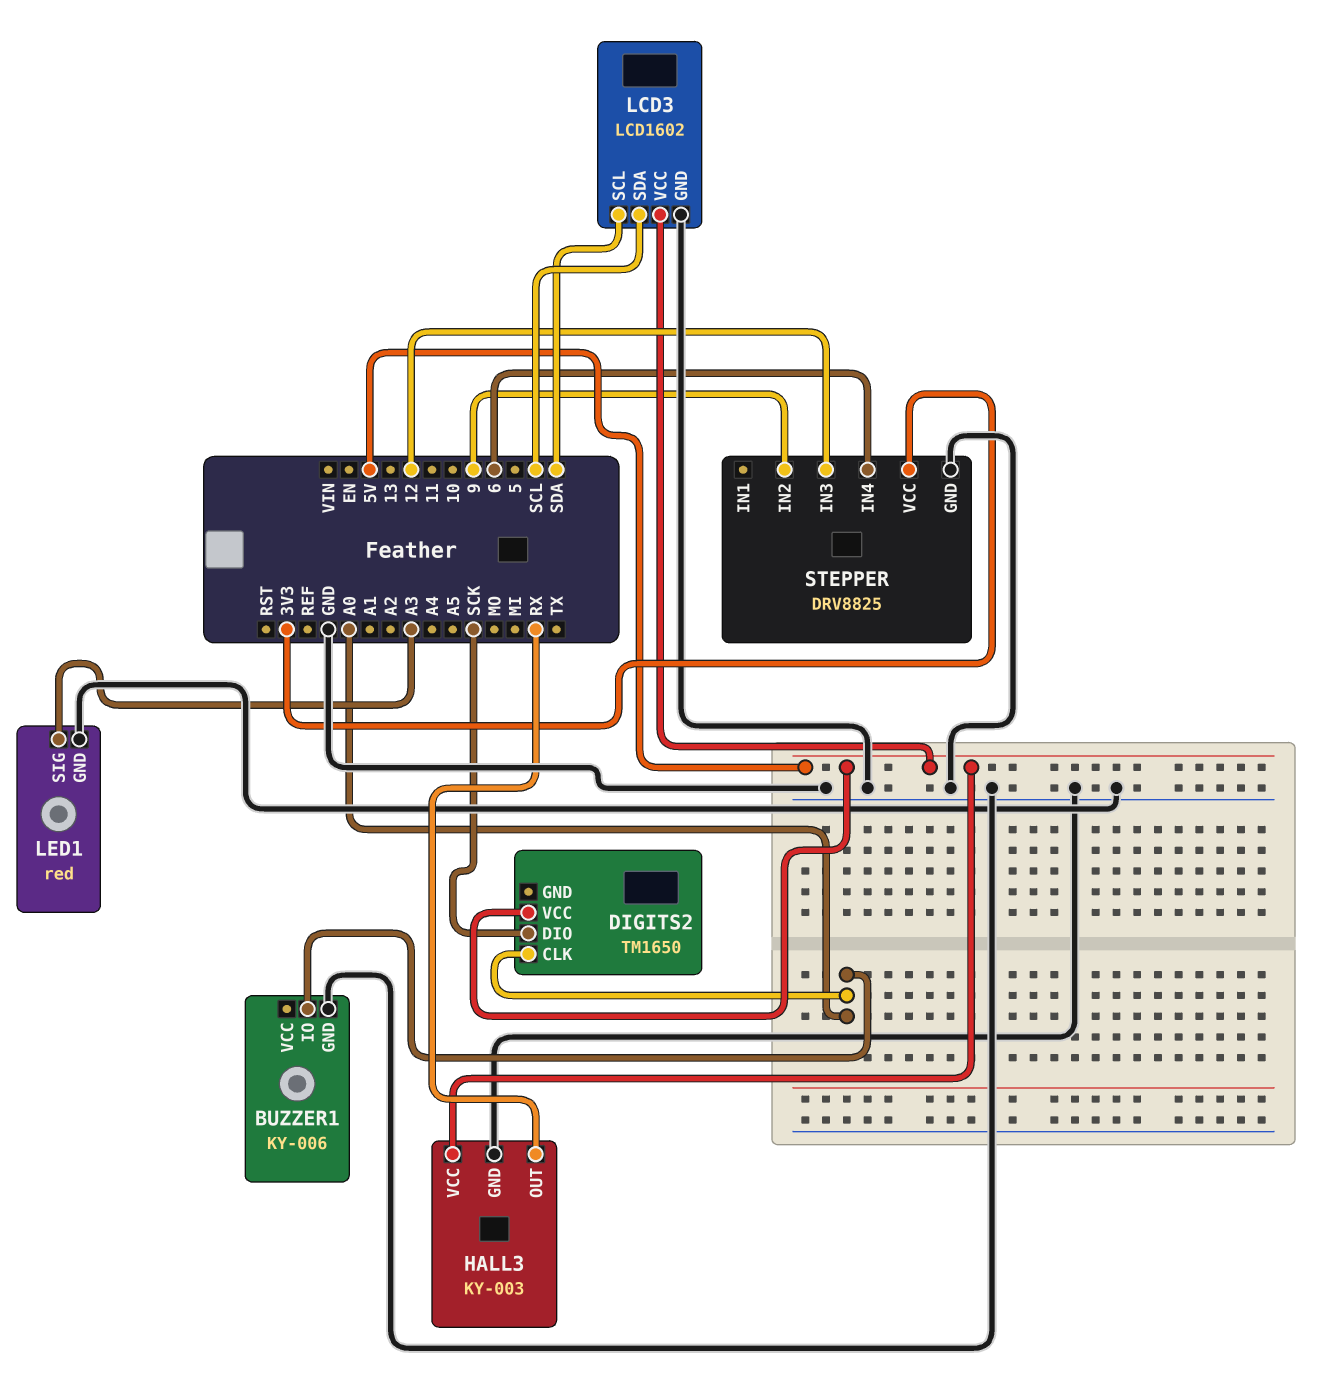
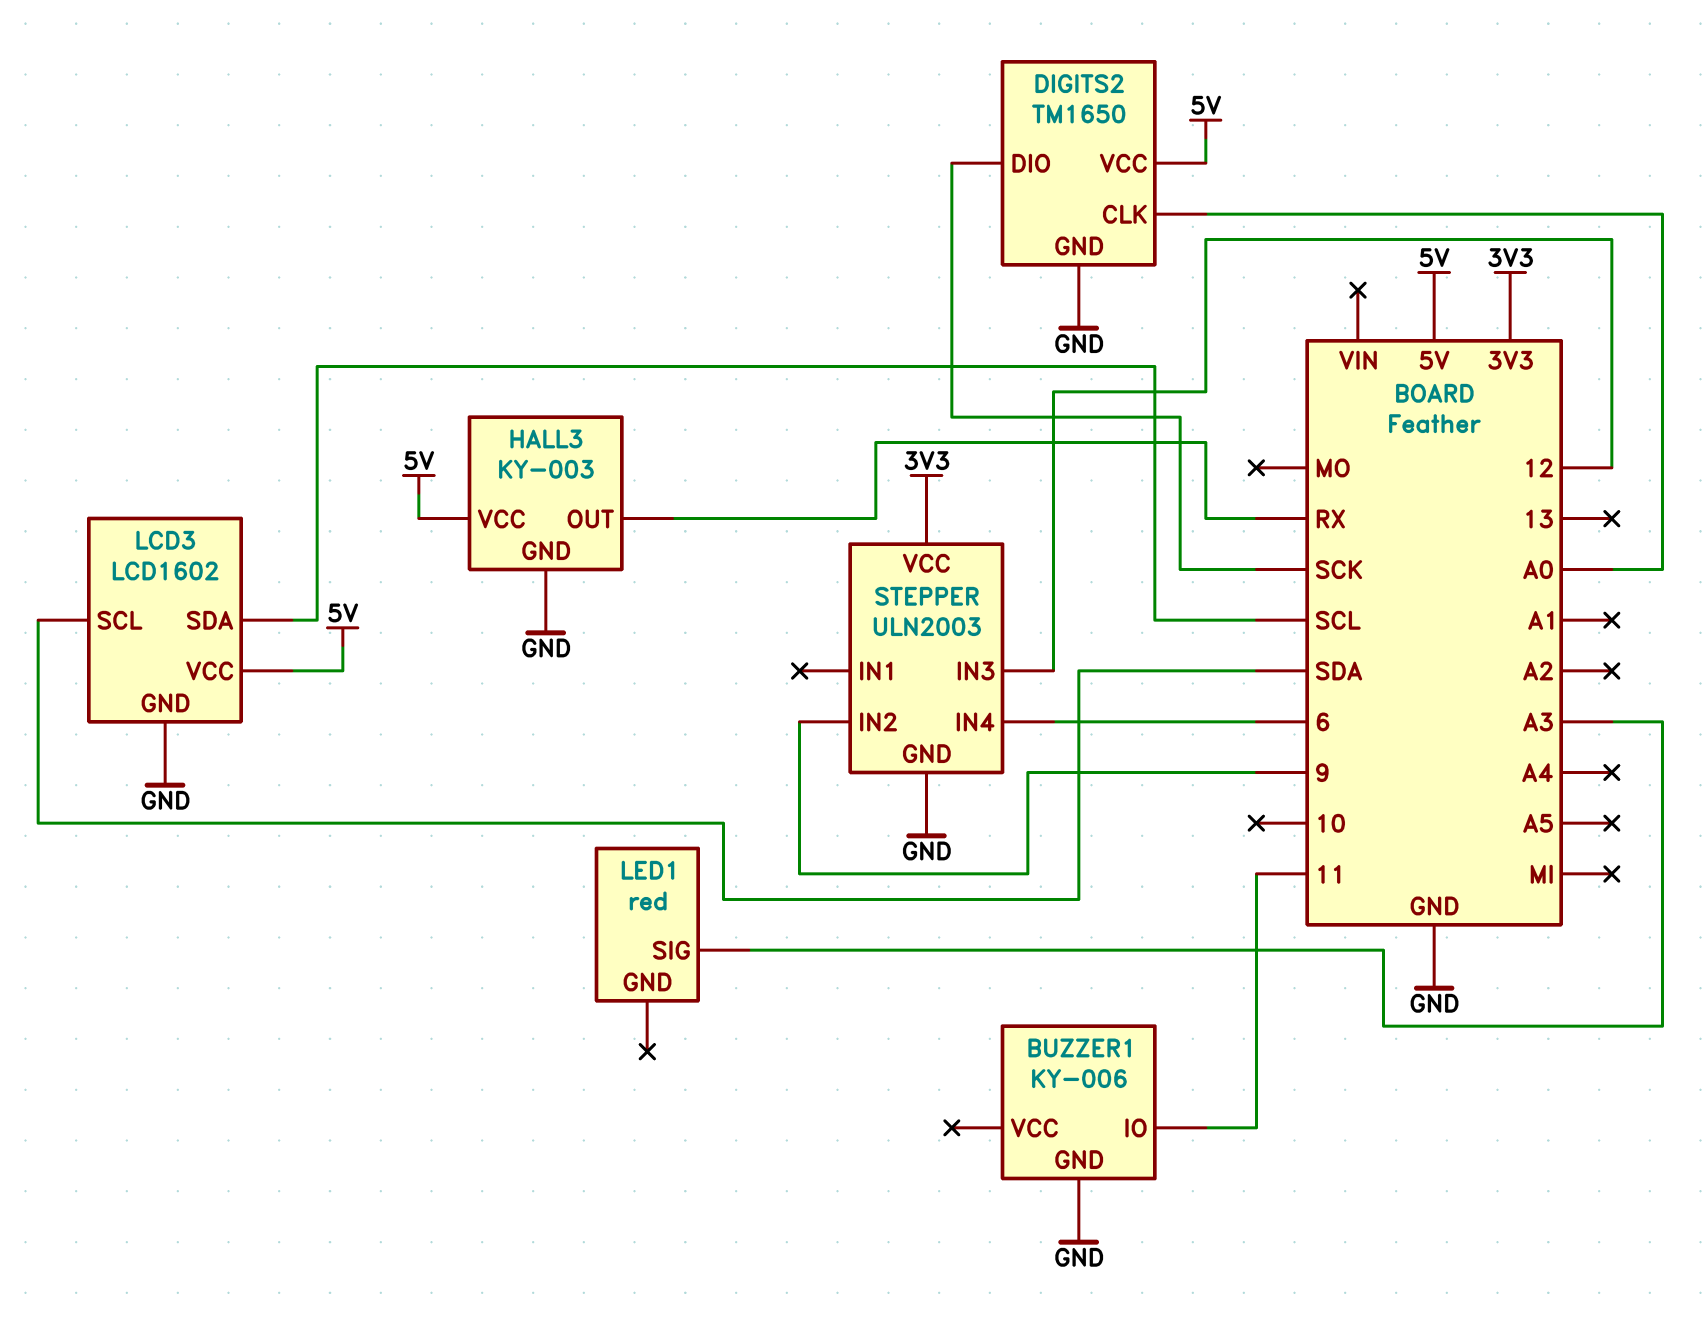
BUZZER1 pin IO: A0 -> 11
DIGITS2 pin GND: none -> GND
LED1 pin GND: GND -> none
STEPPER: DRV8825 -> ULN2003

